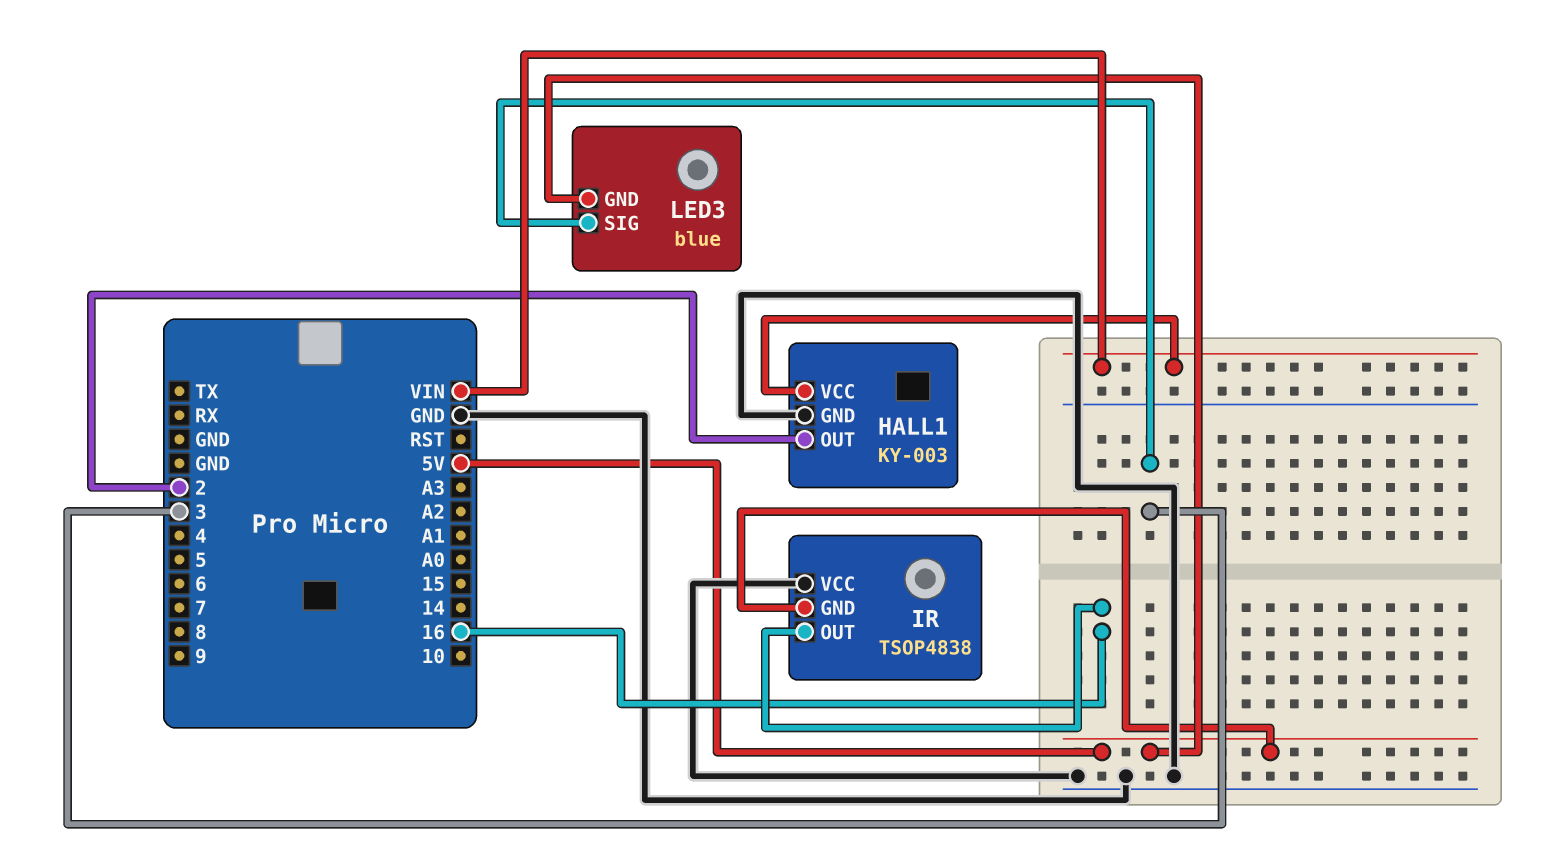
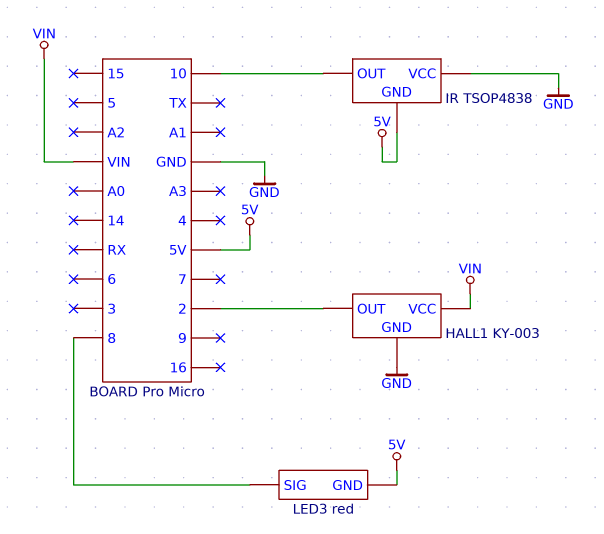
IR pin OUT: 16 -> 10
LED3: blue -> red
LED3 pin SIG: 3 -> 8

